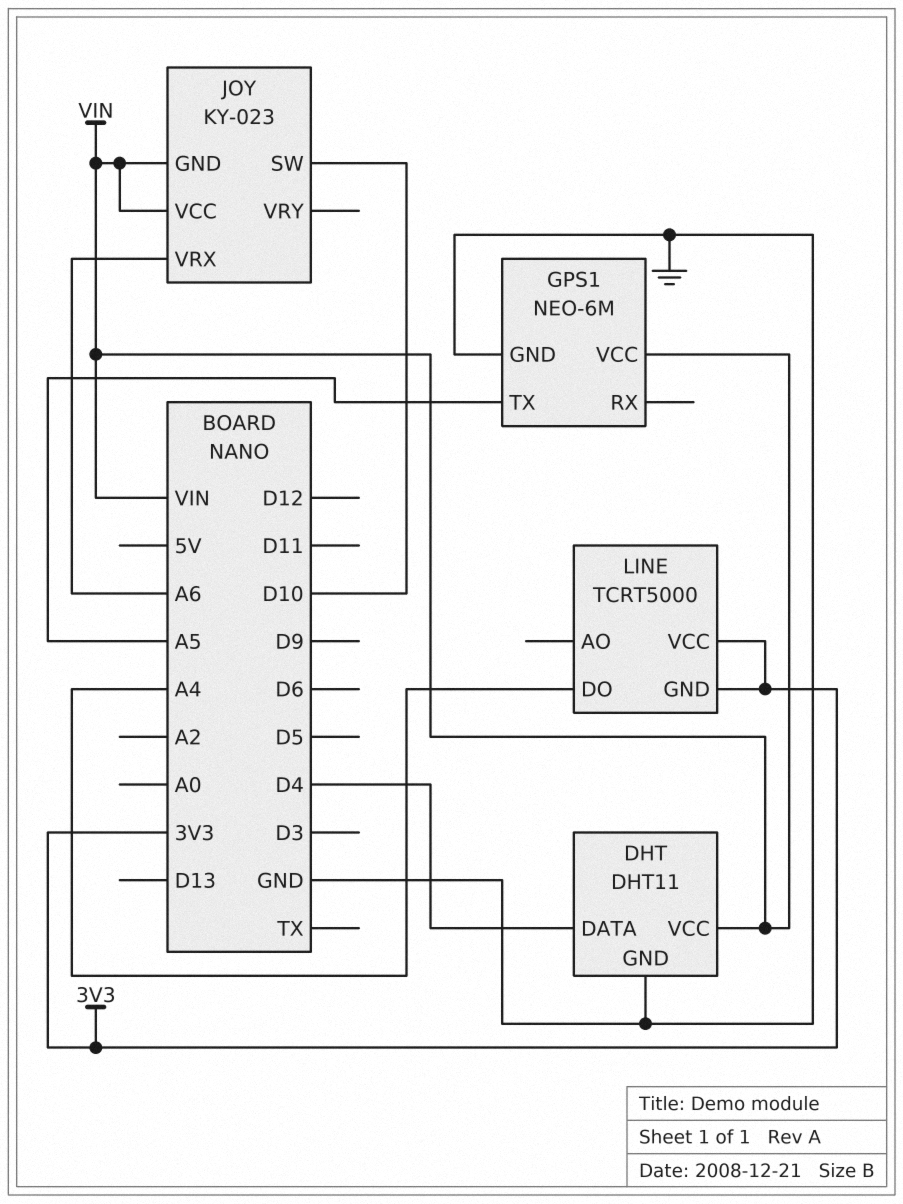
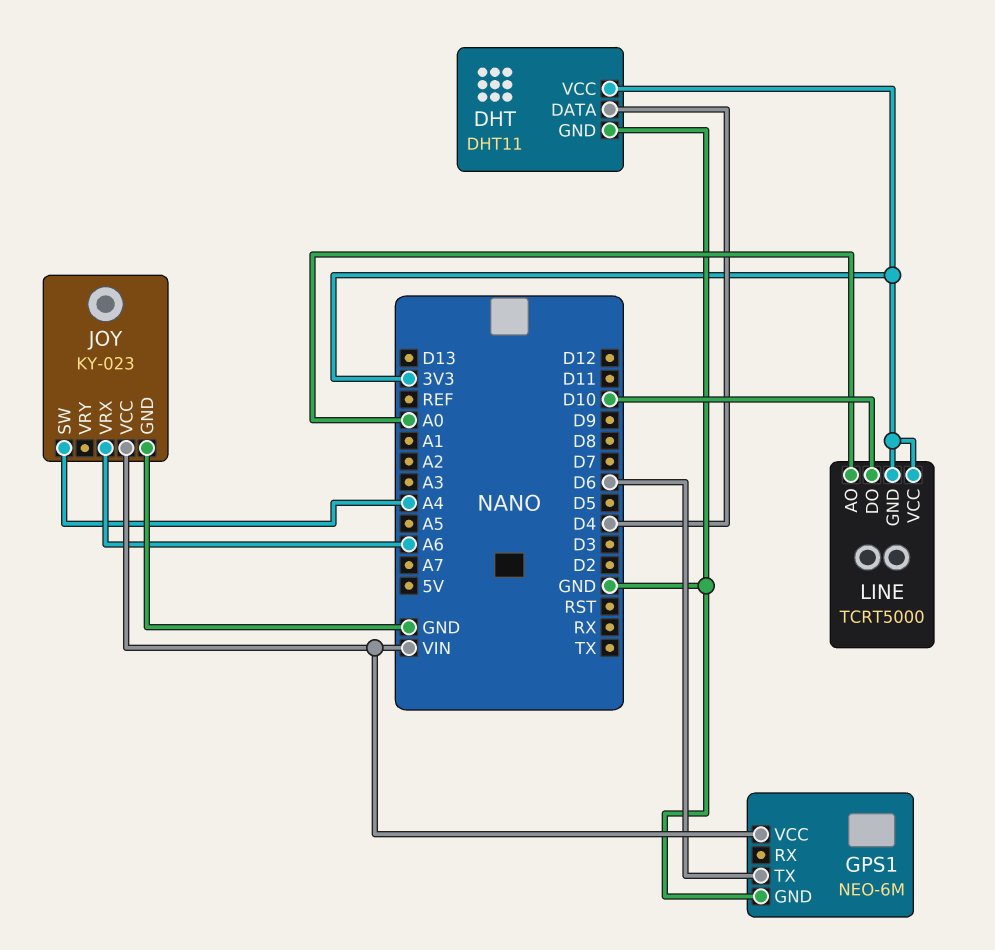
DHT pin VCC: VIN -> 3V3
GPS1 pin TX: A5 -> D6
JOY pin GND: VIN -> GND
JOY pin SW: D10 -> A4
LINE pin AO: none -> A0
LINE pin DO: A4 -> D10

